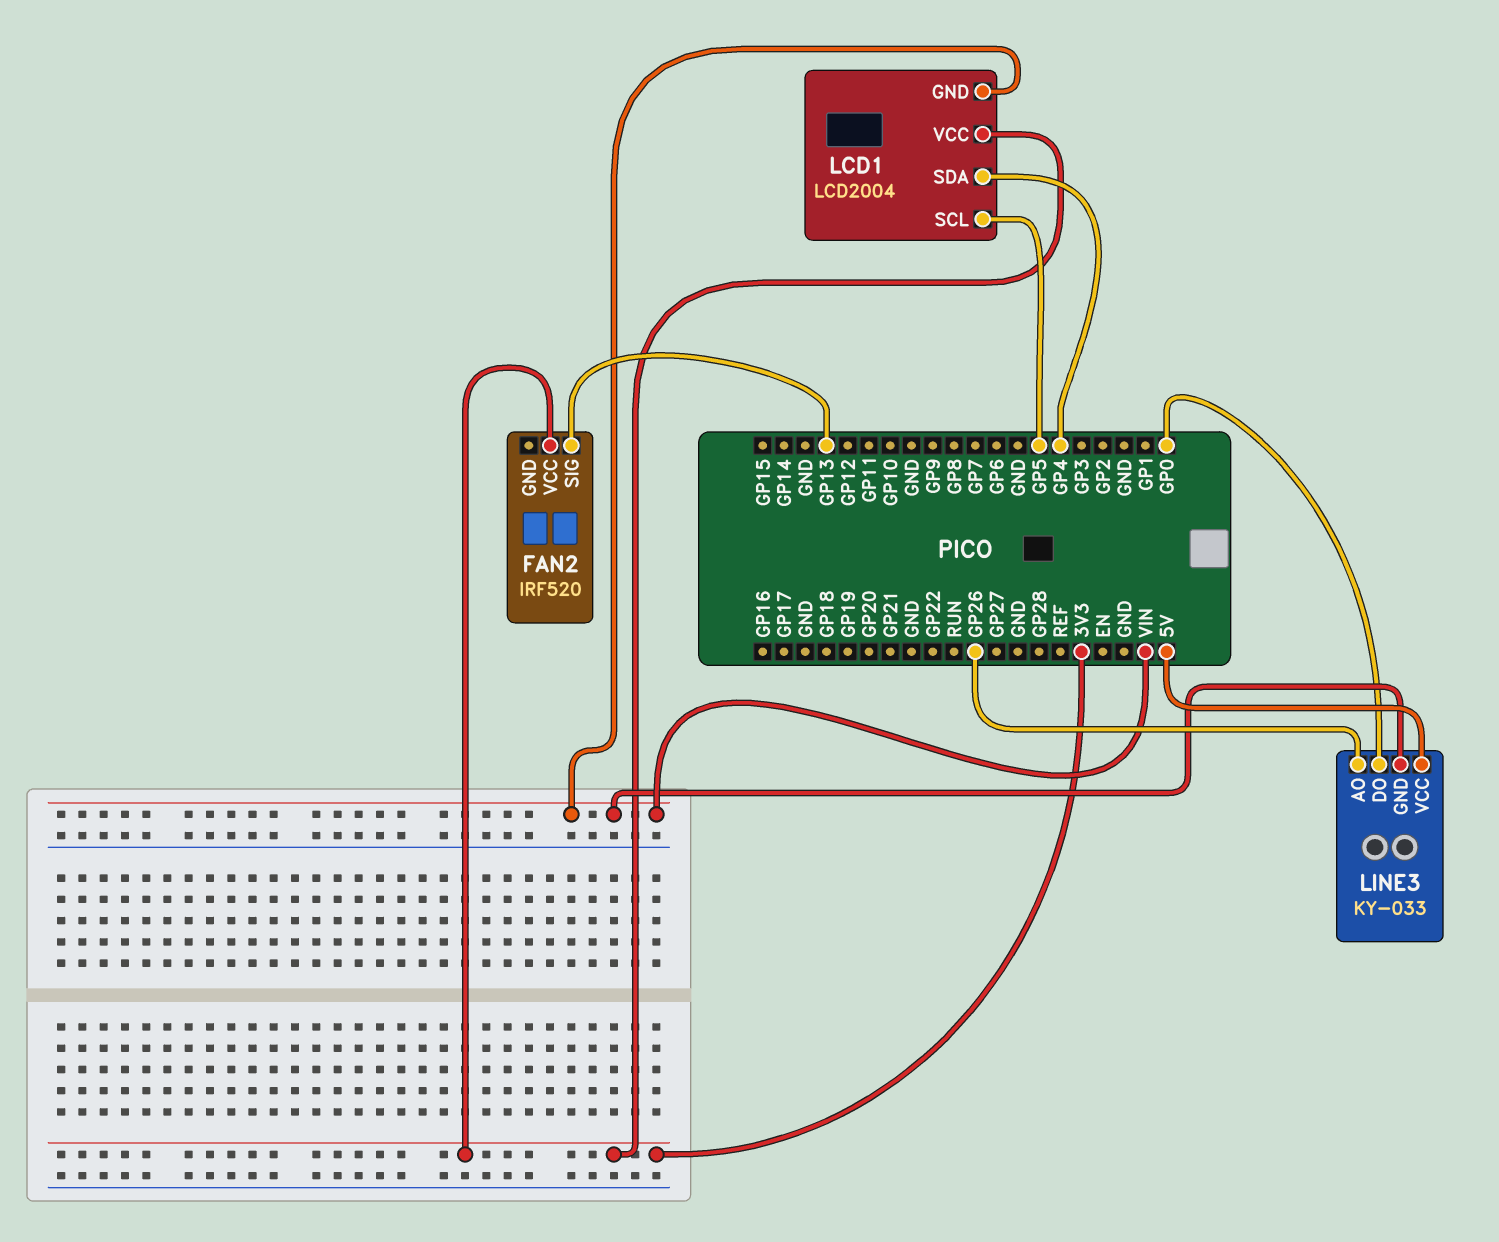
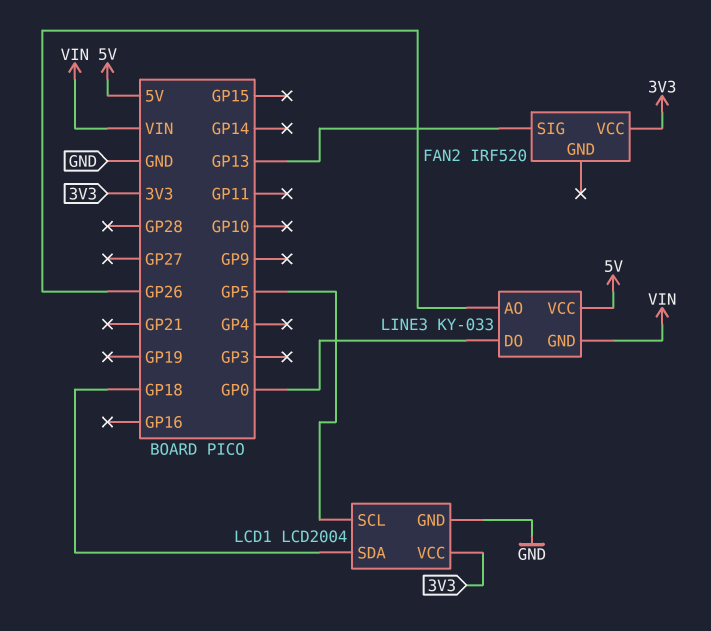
LCD1 pin GND: VIN -> GND
LCD1 pin SDA: GP4 -> GP18

